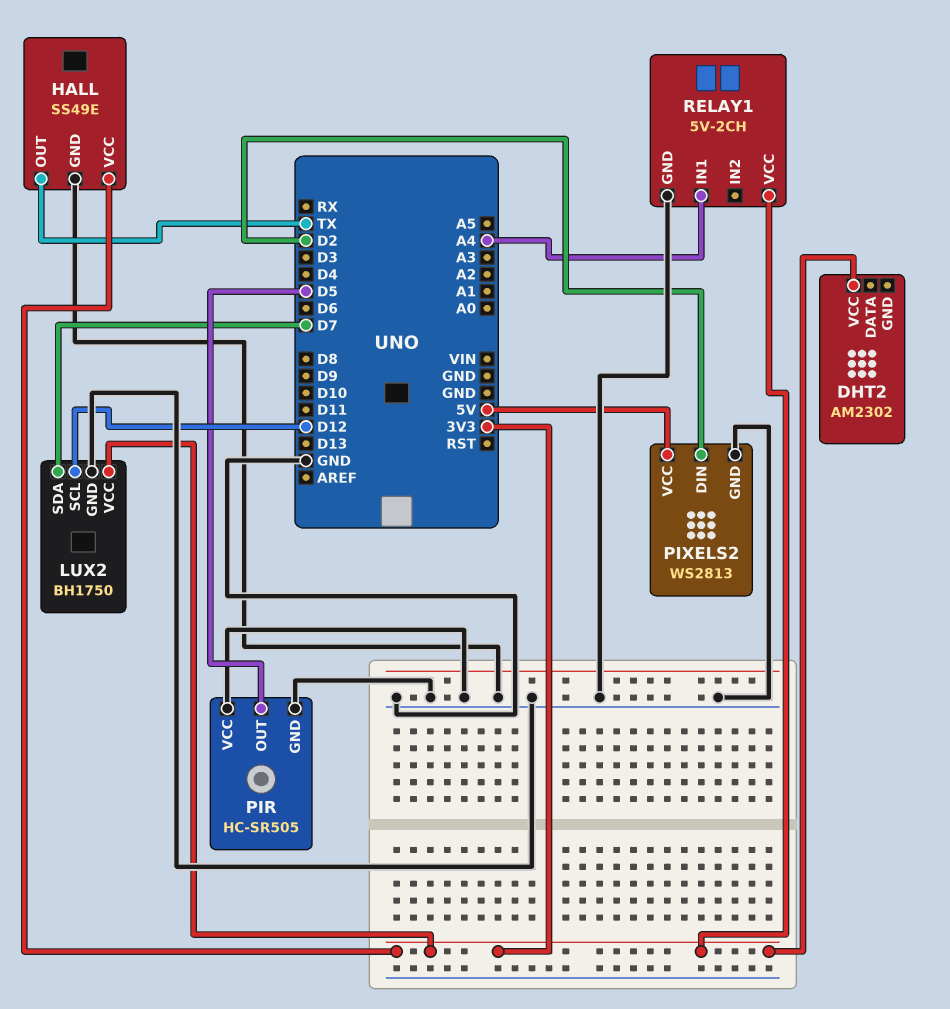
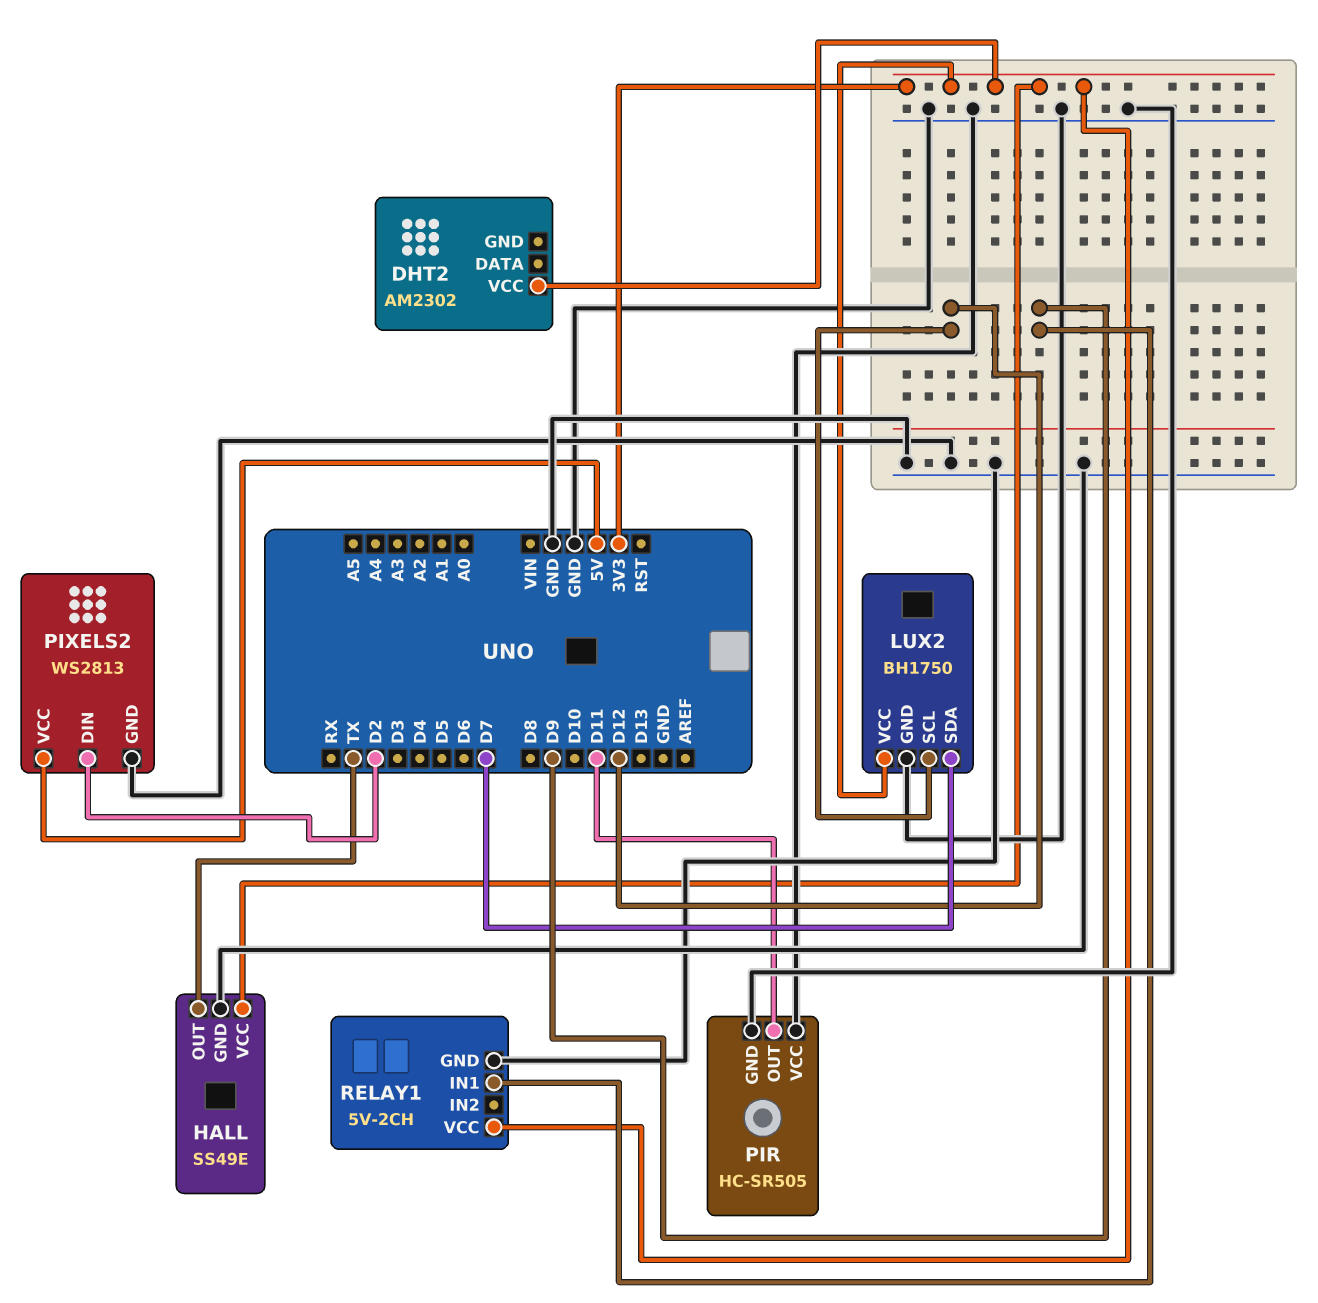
PIR pin OUT: D5 -> D11
RELAY1 pin IN1: A4 -> D9

